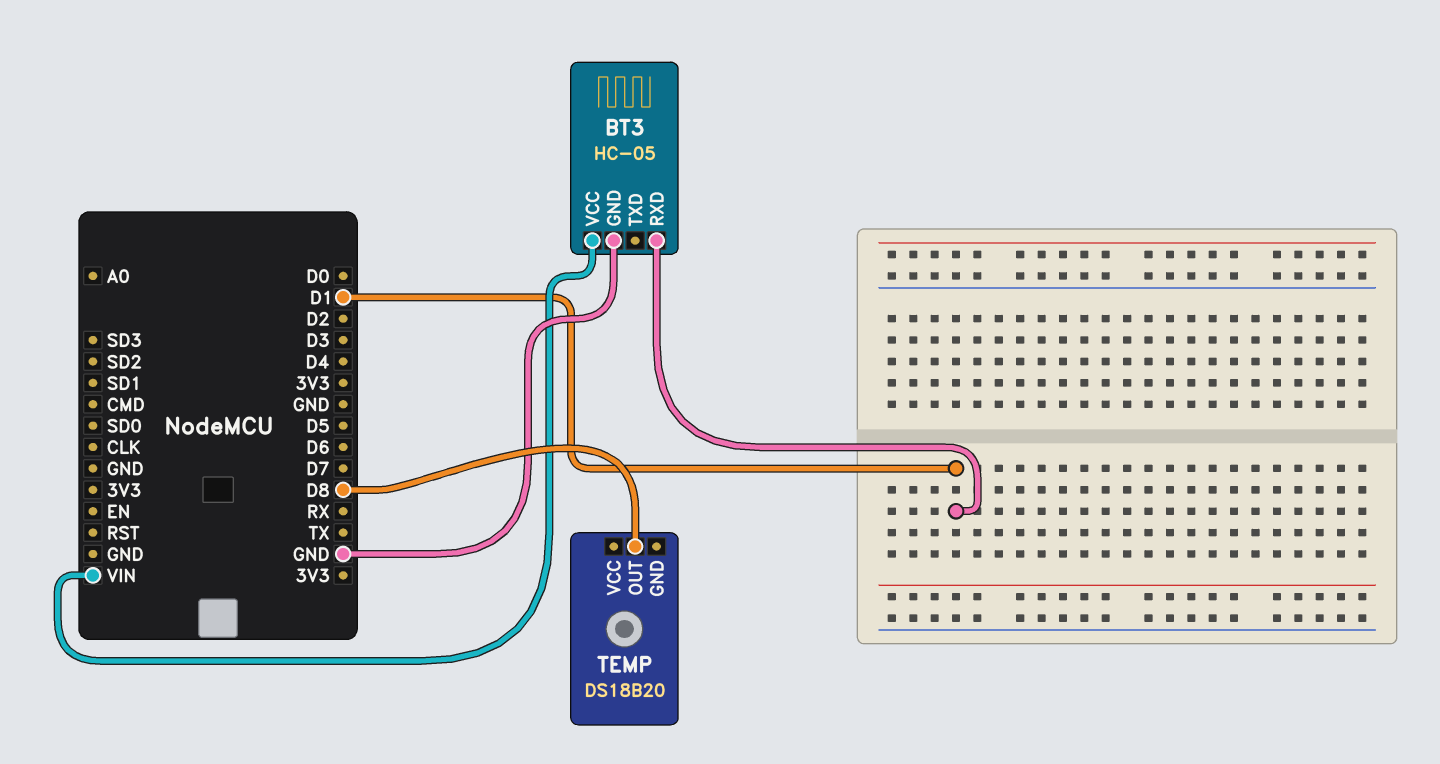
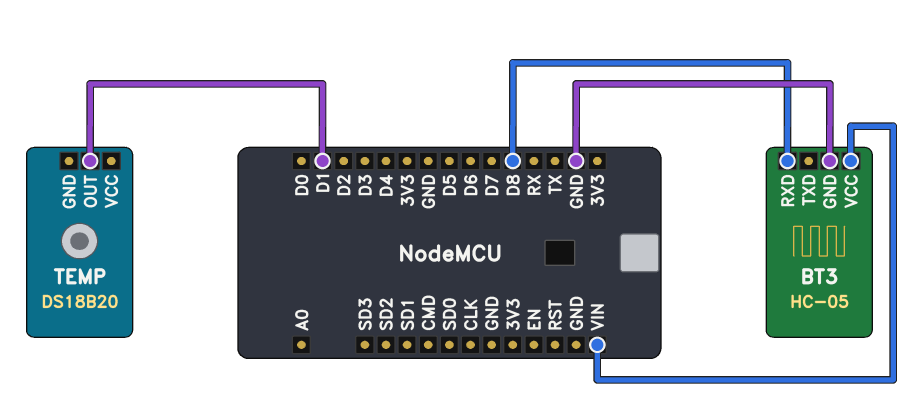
BT3 pin RXD: D1 -> D8
TEMP pin OUT: D8 -> D1

